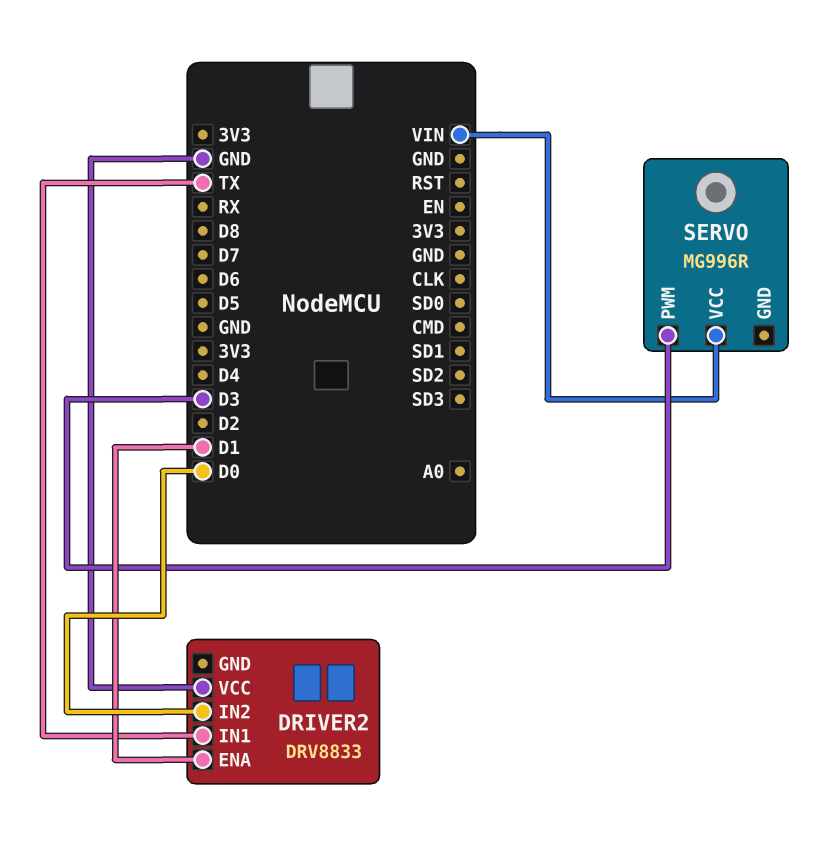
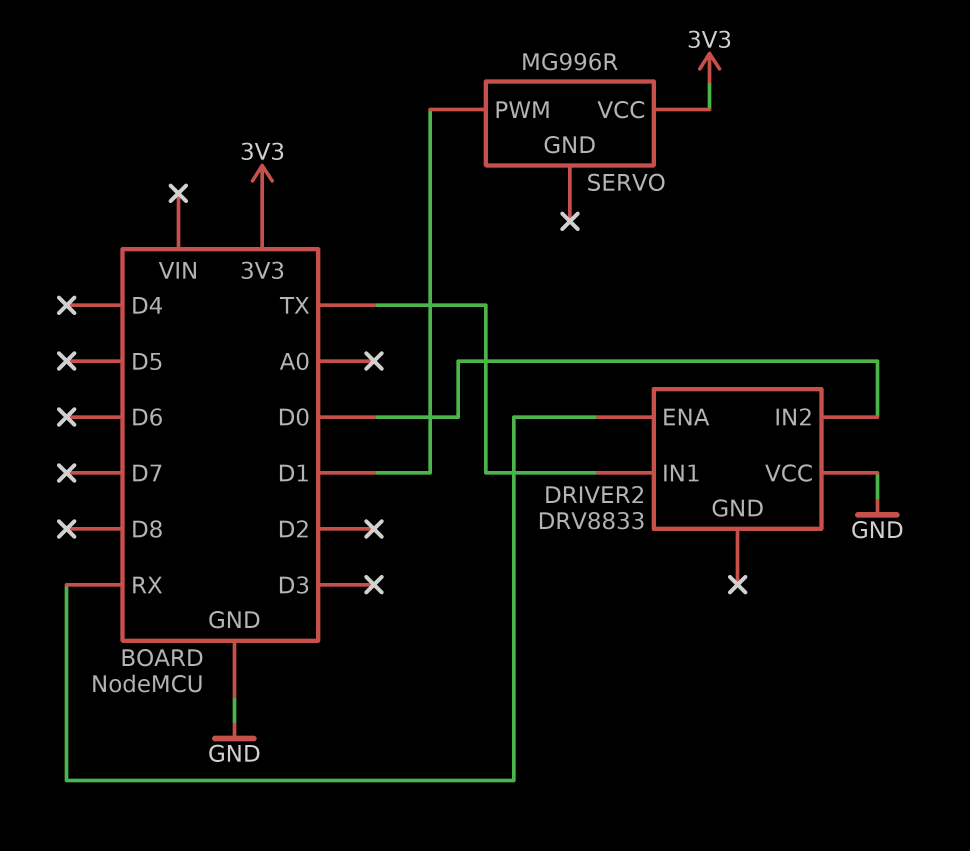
DRIVER2 pin ENA: D1 -> RX
SERVO pin PWM: D3 -> D1
SERVO pin VCC: VIN -> 3V3

